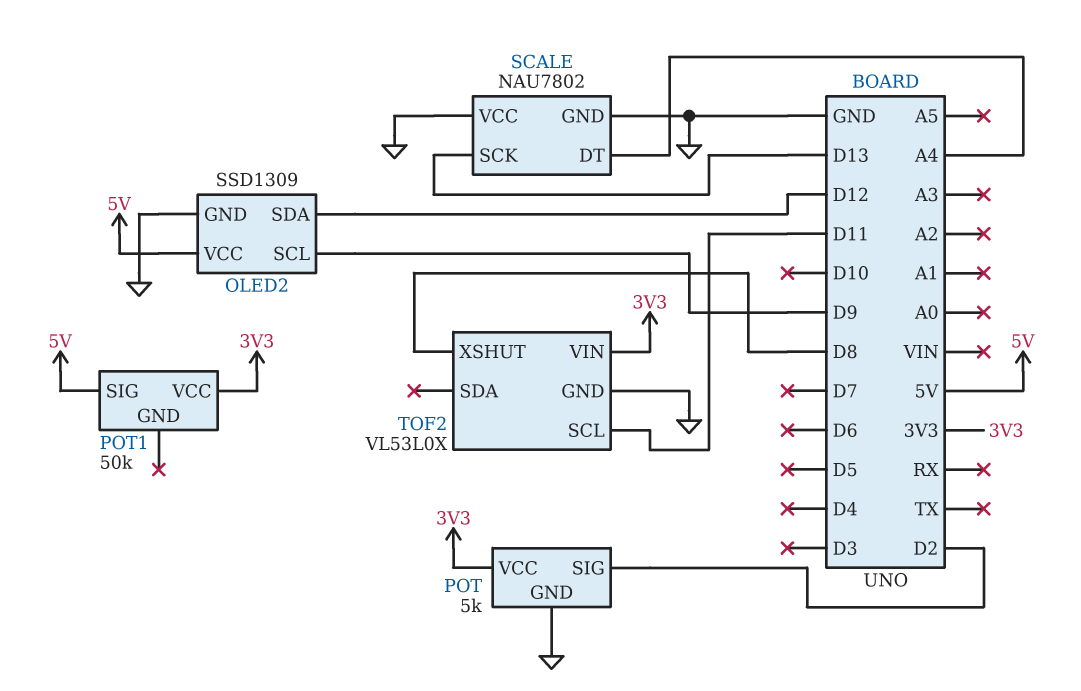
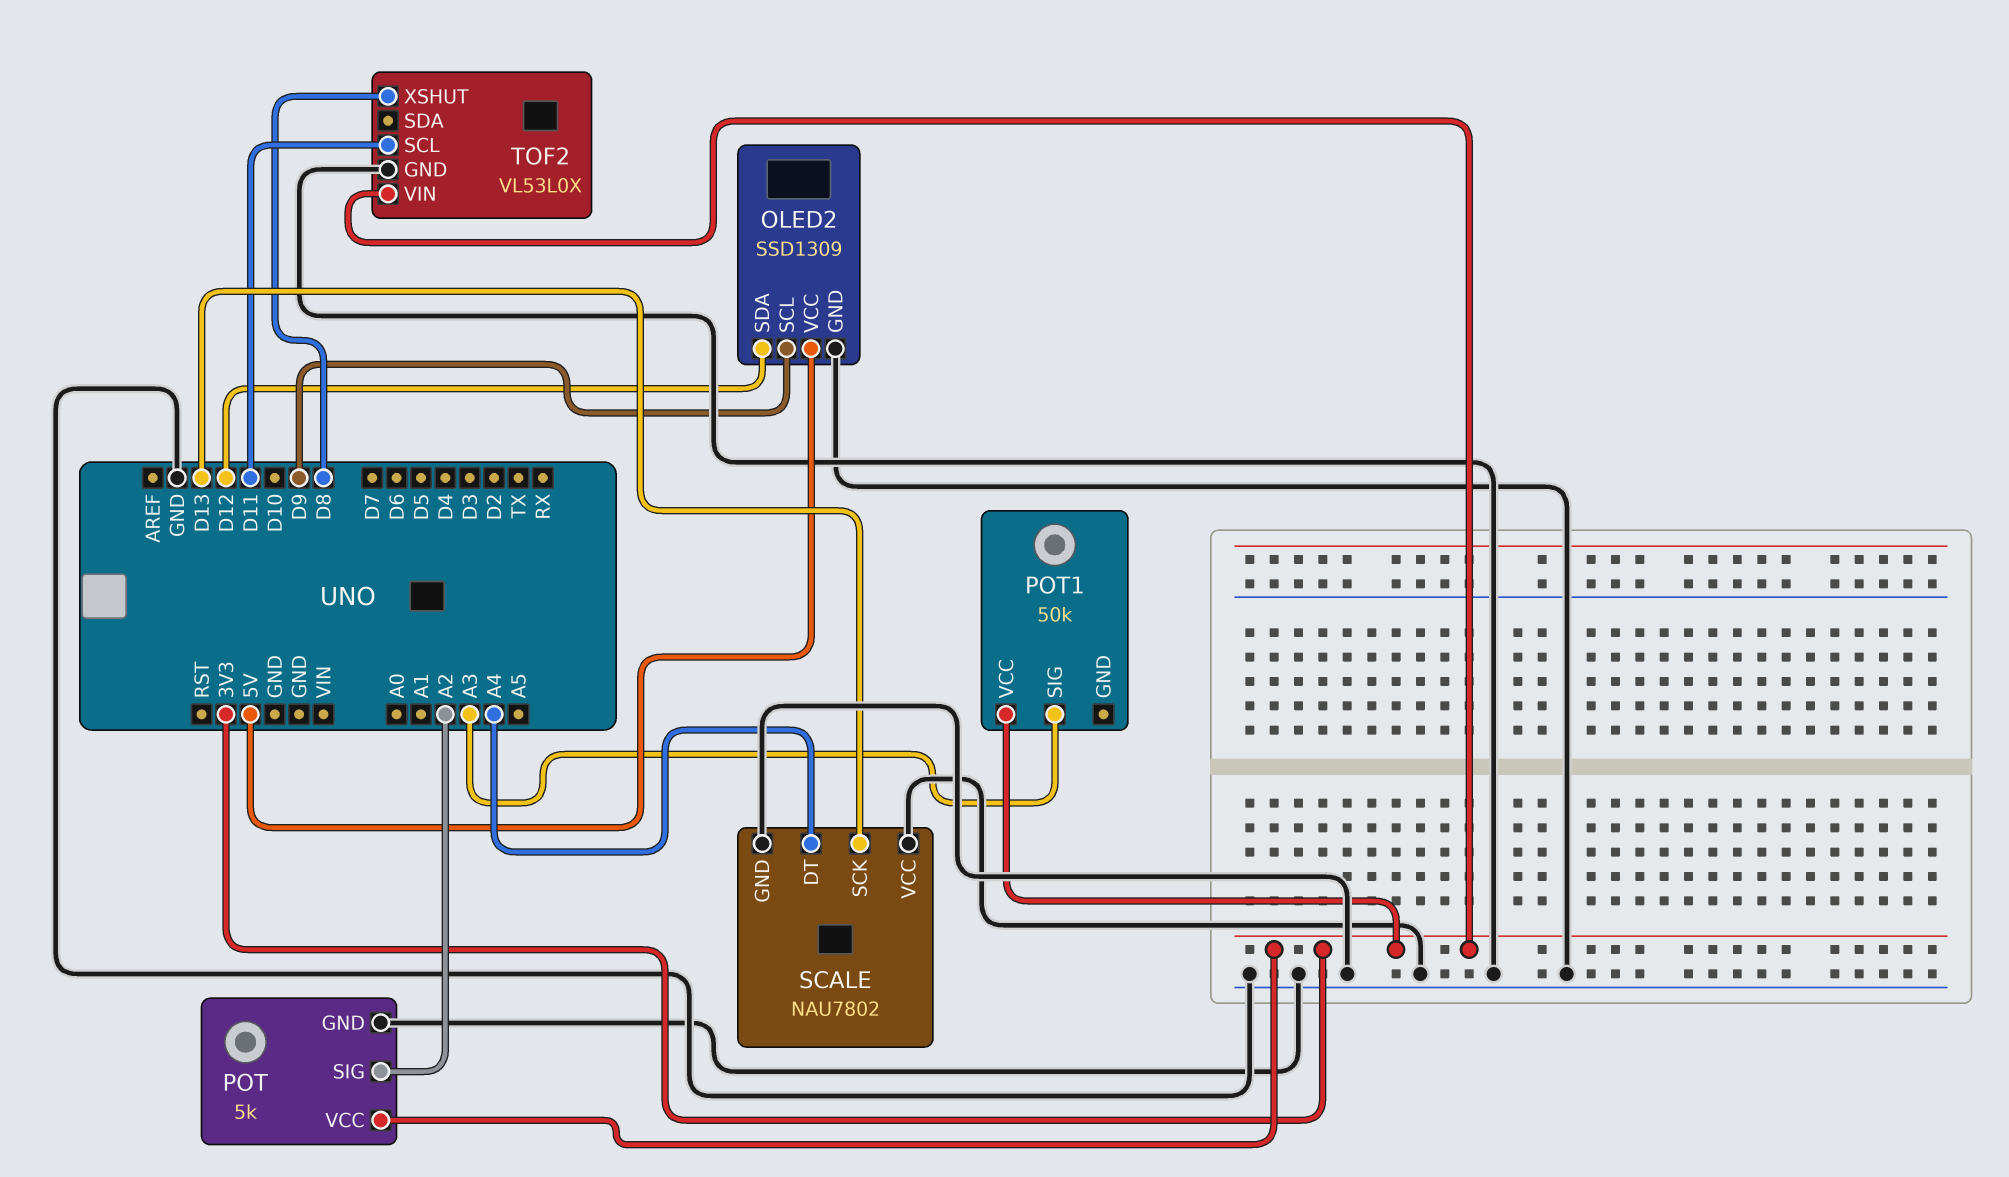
POT pin SIG: D2 -> A2
POT1 pin SIG: 5V -> A3

